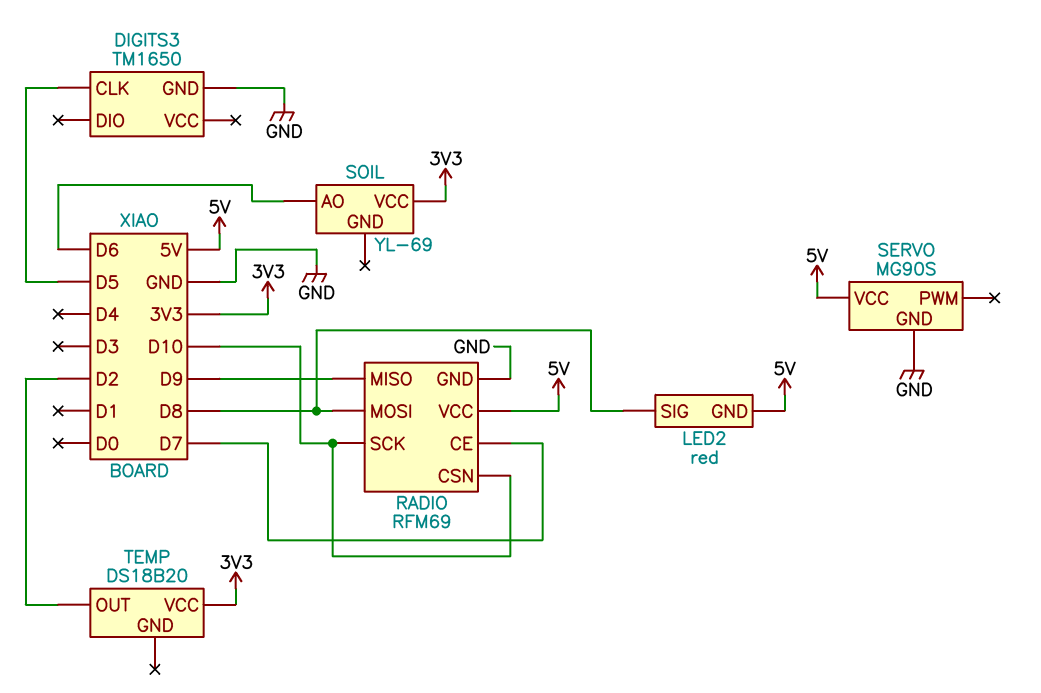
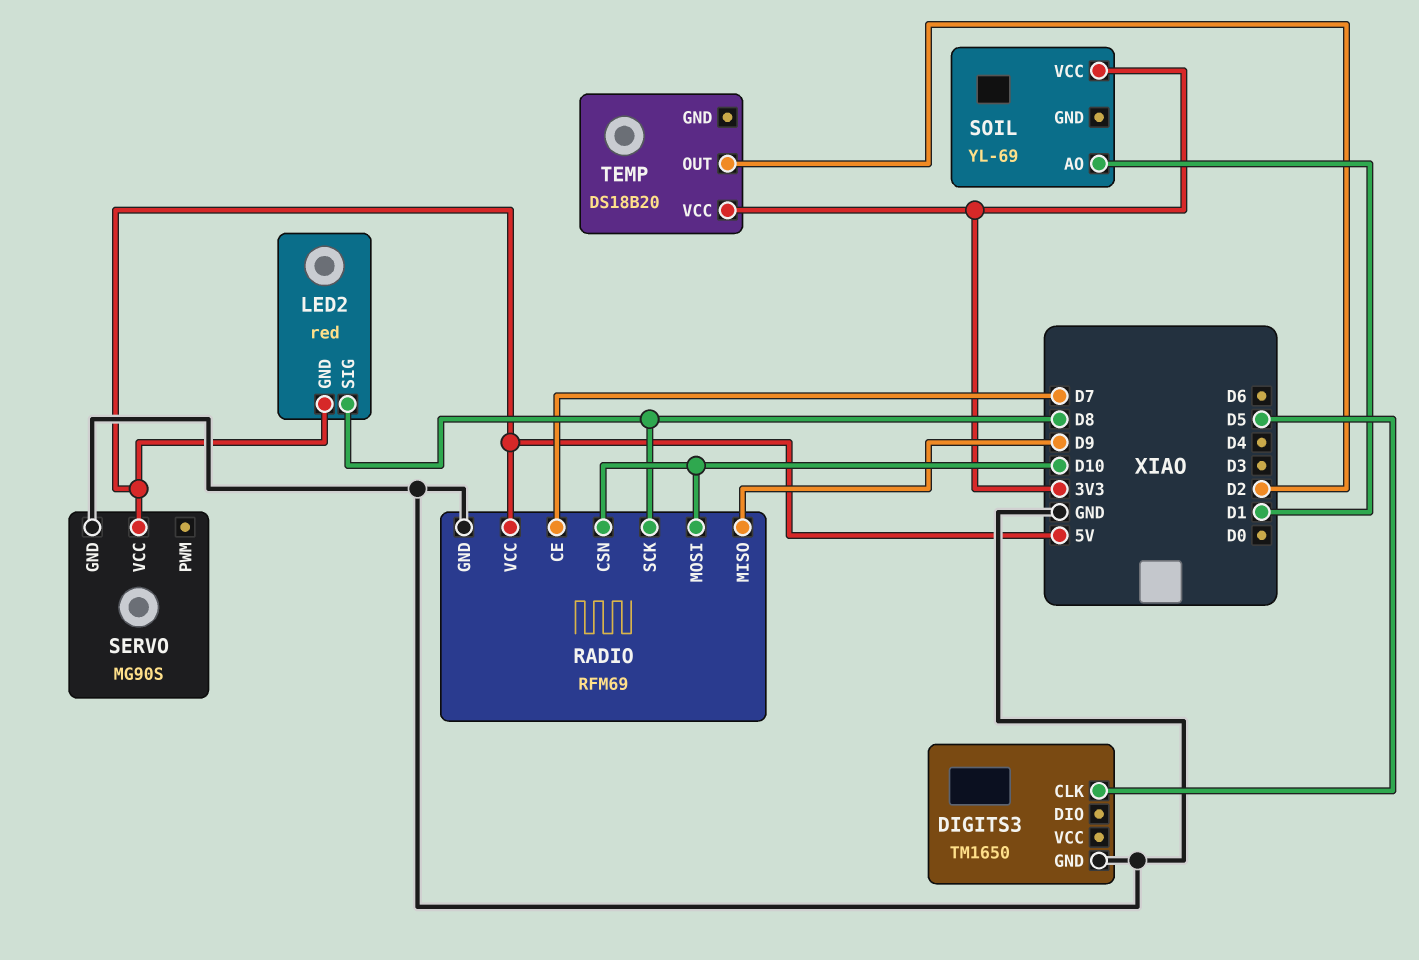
RADIO pin MOSI: D8 -> D10
RADIO pin SCK: D10 -> D8
SOIL pin AO: D6 -> D1

